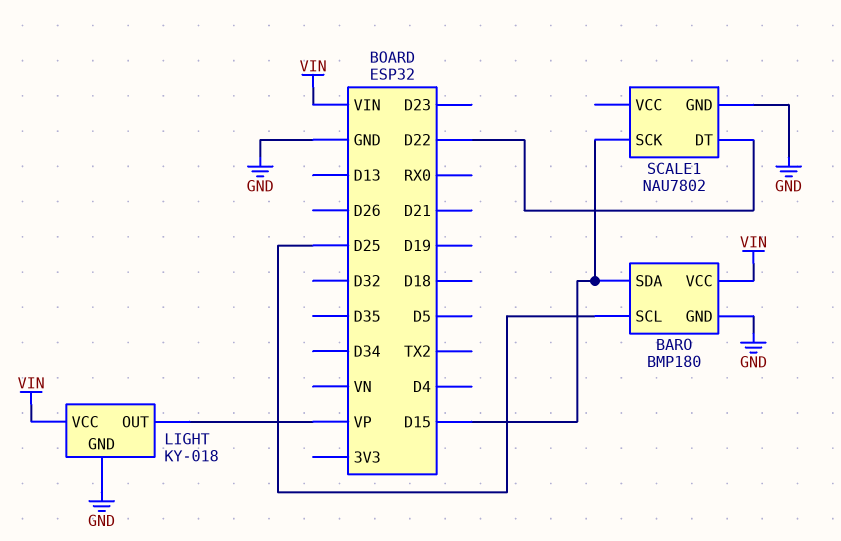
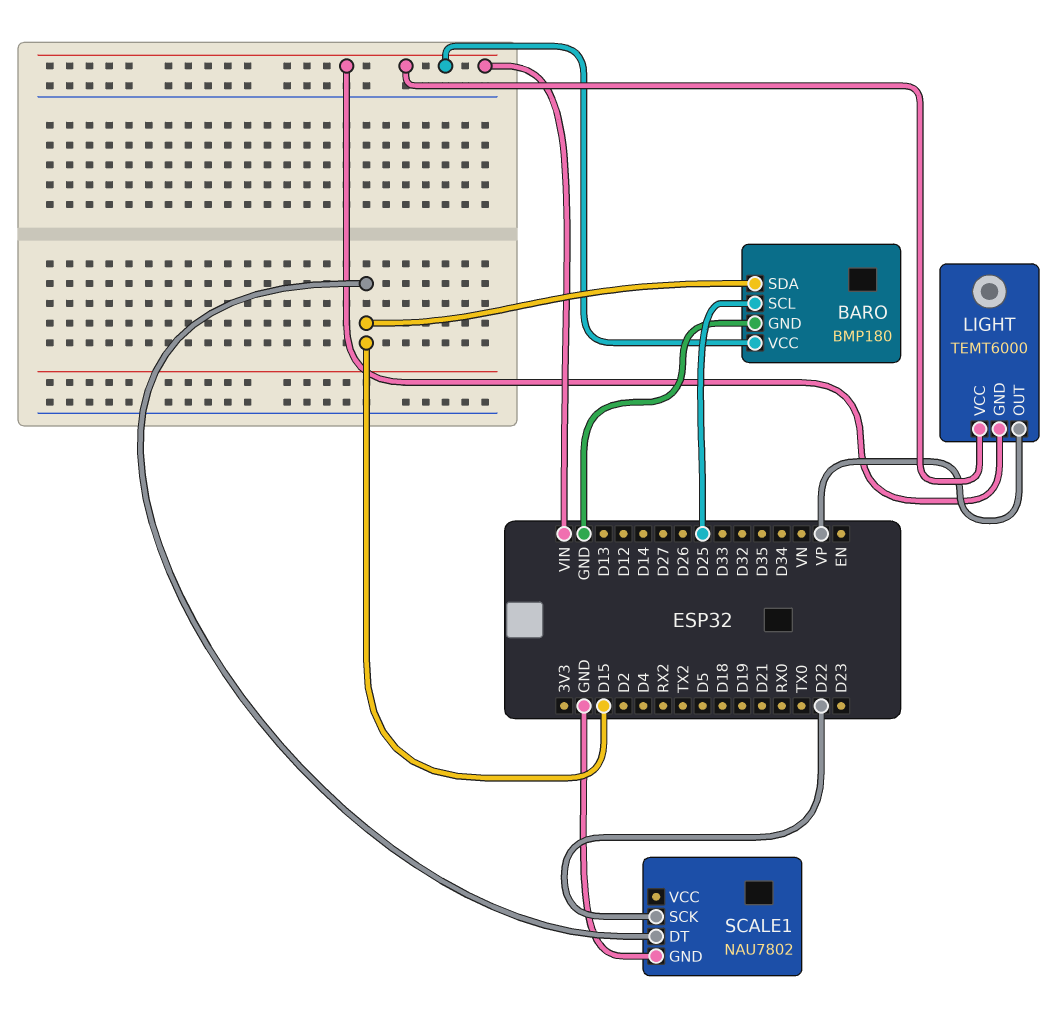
LIGHT: KY-018 -> TEMT6000
LIGHT pin GND: GND -> VIN
SCALE1 pin DT: D22 -> D15
SCALE1 pin SCK: D15 -> D22

